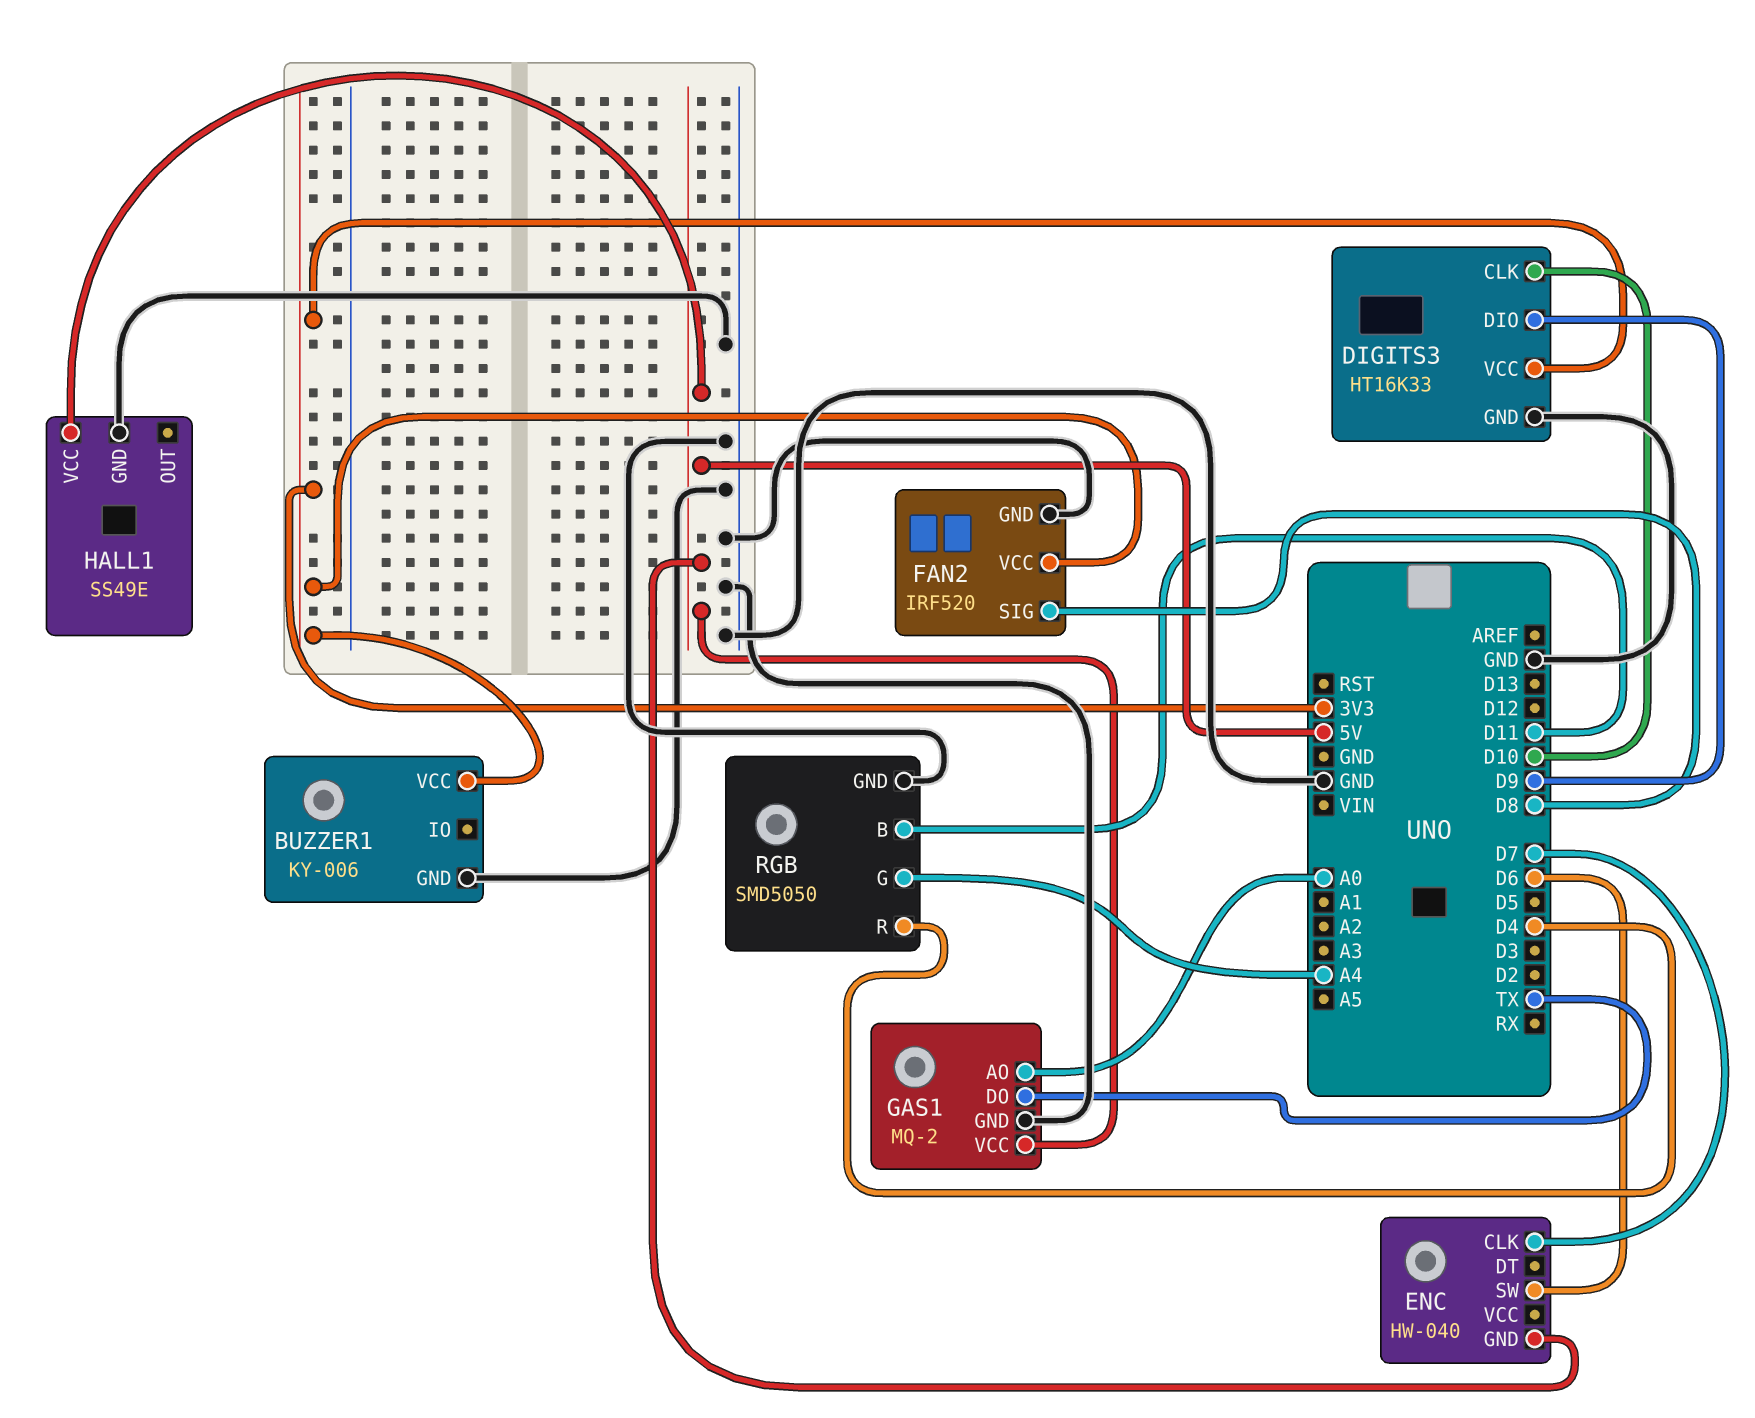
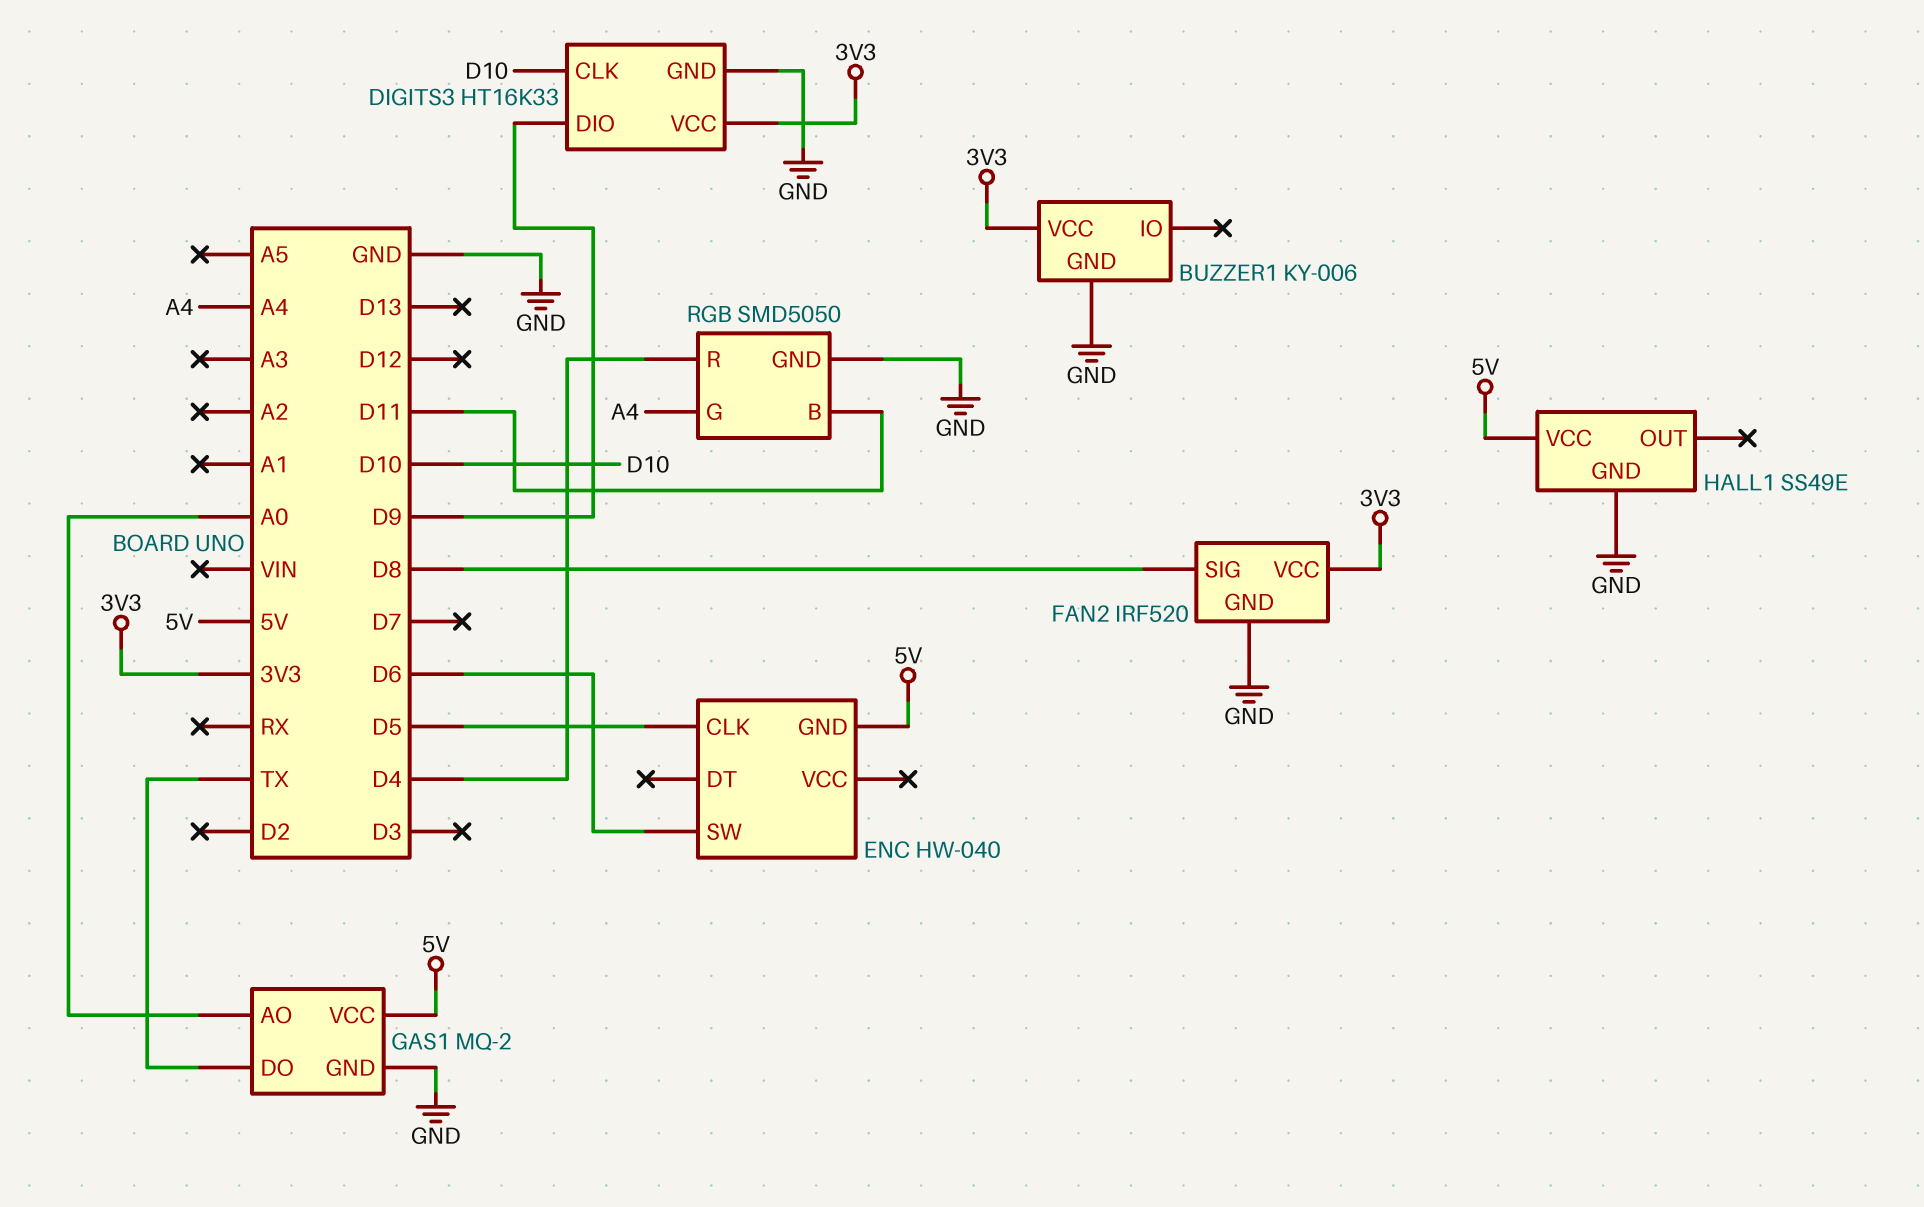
ENC pin CLK: D7 -> D5

